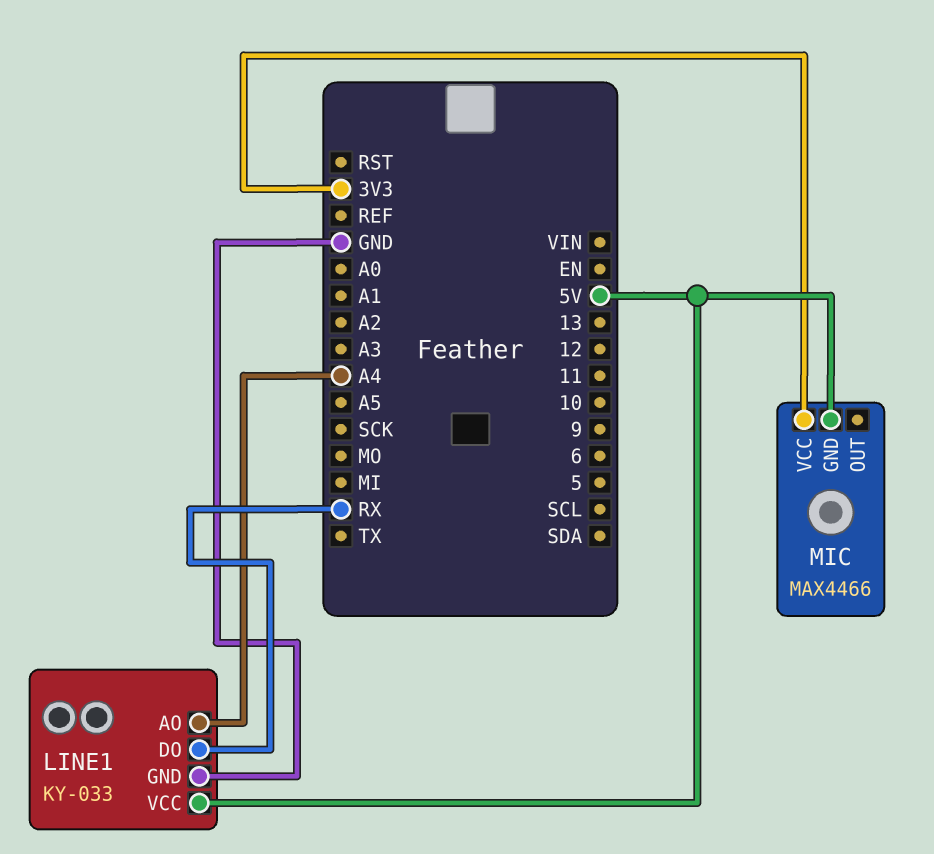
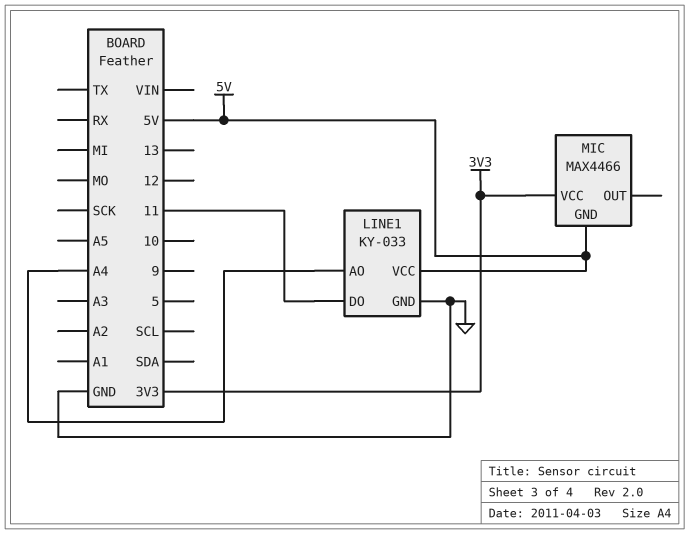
LINE1 pin DO: RX -> 11

